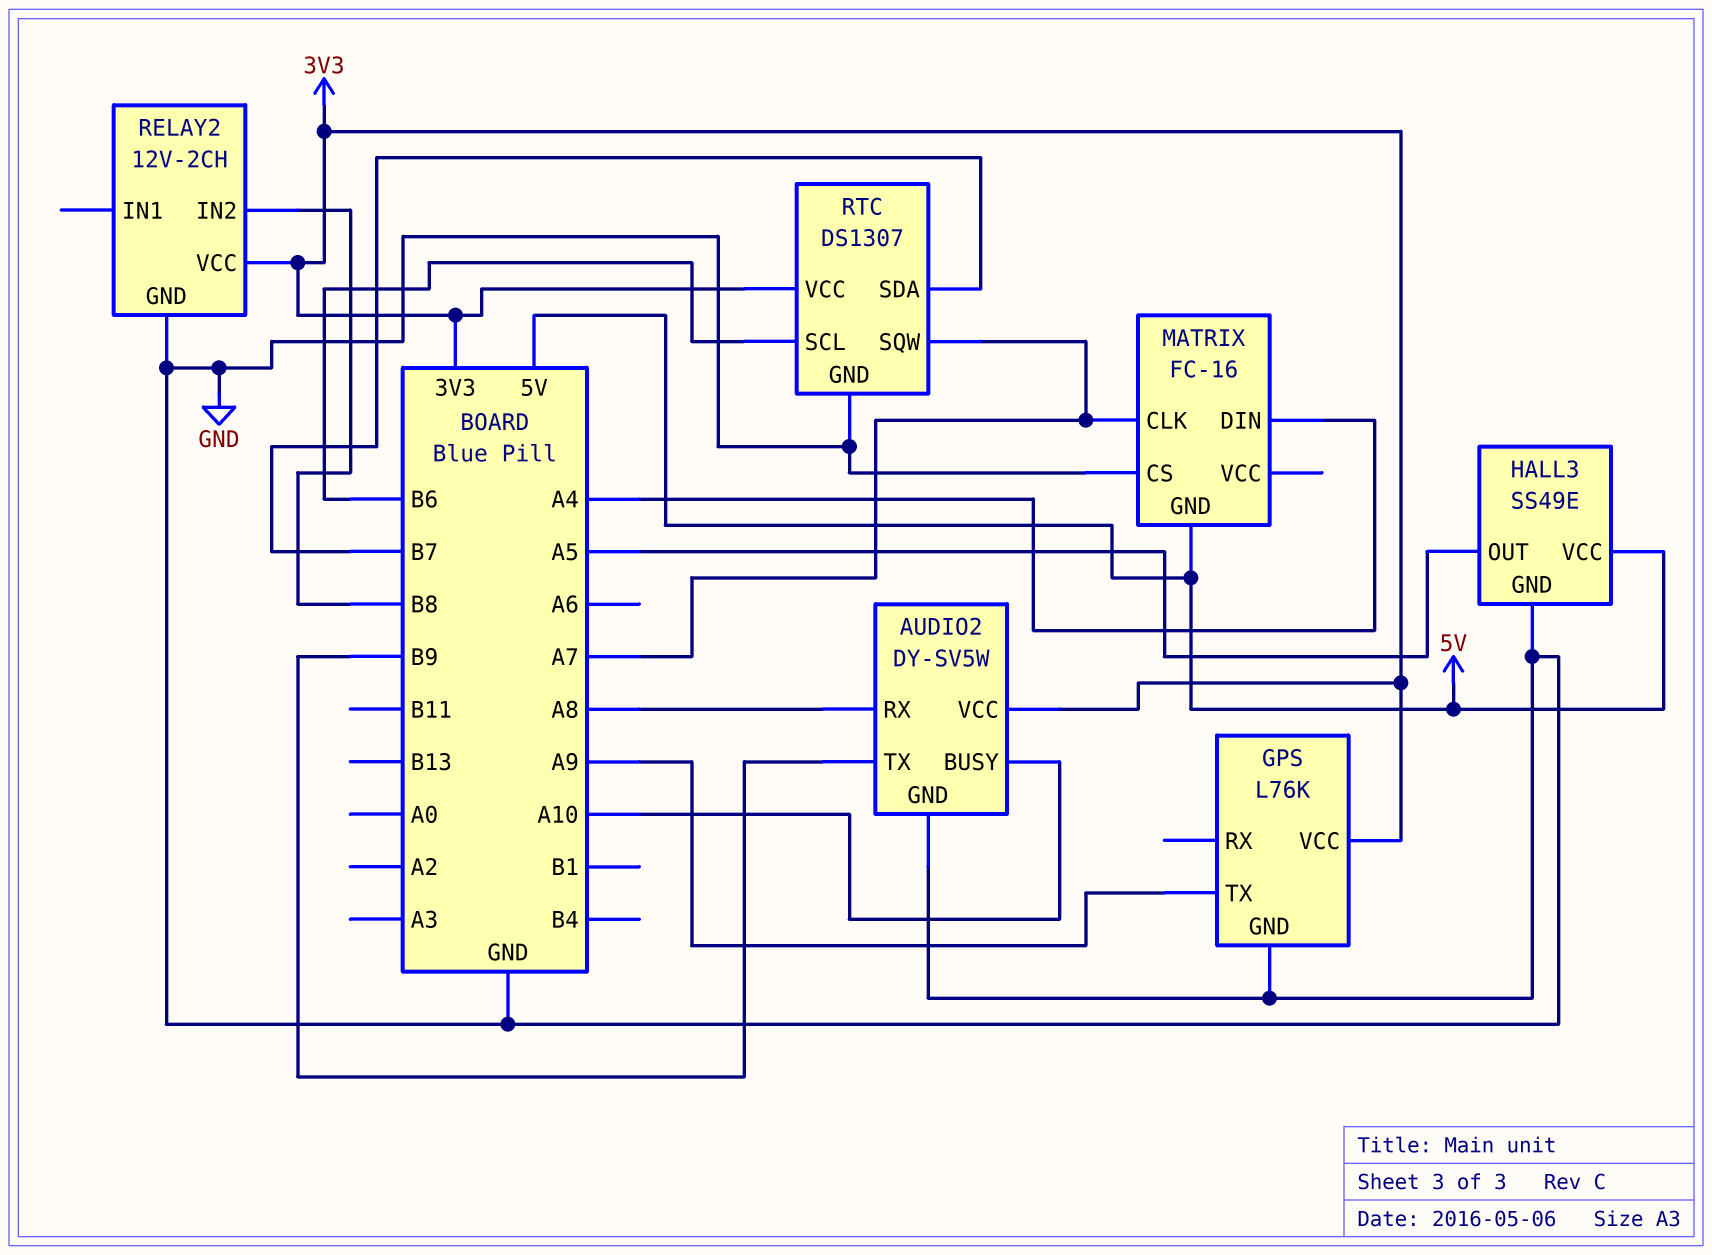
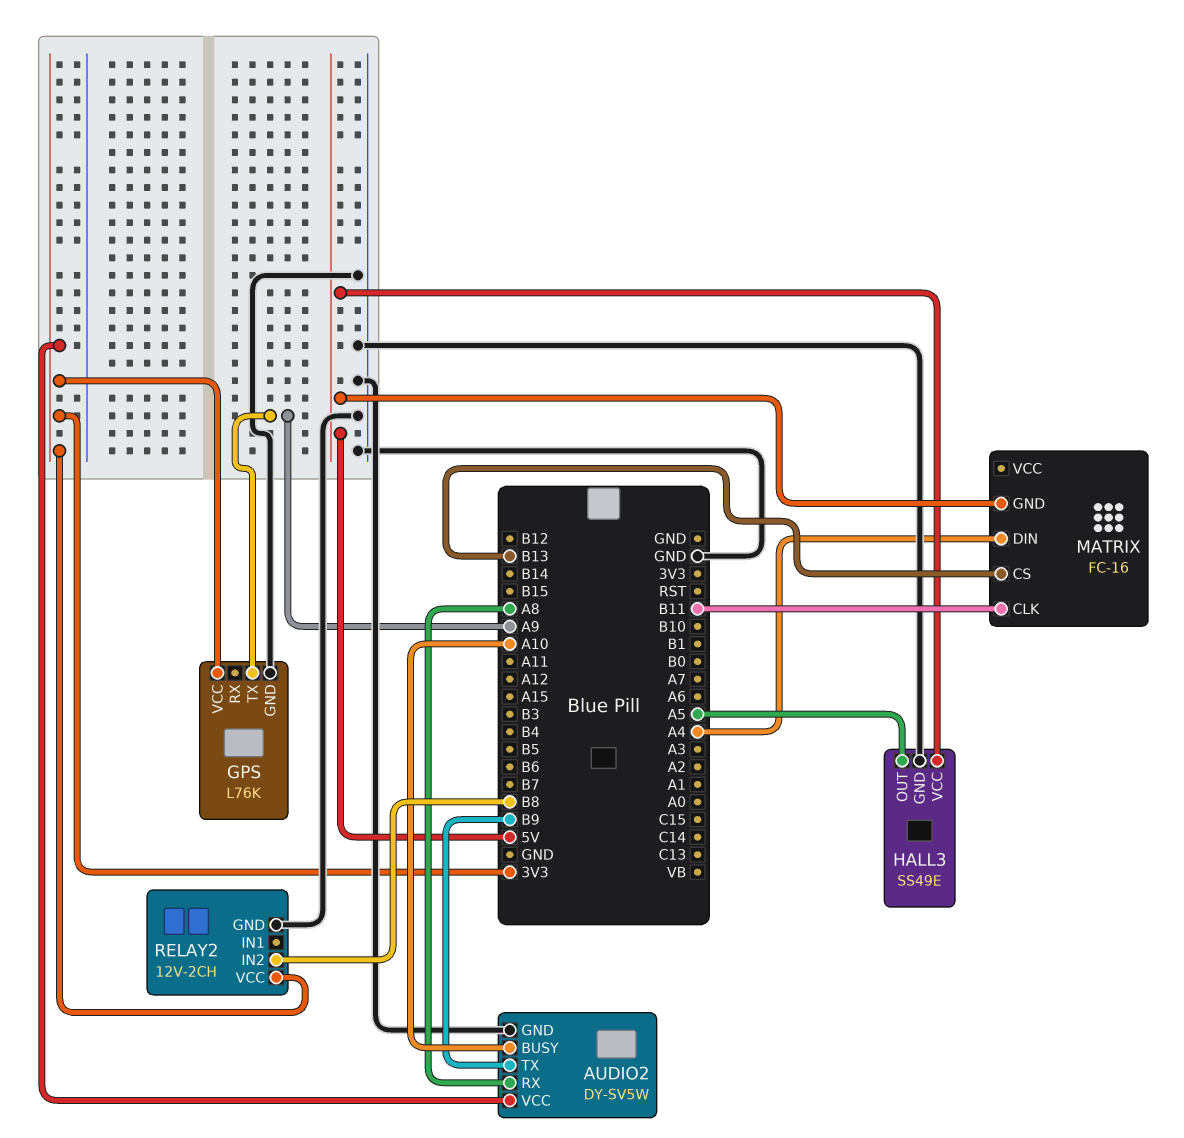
MATRIX pin CLK: A7 -> B11
MATRIX pin CS: GND -> B13
RTC: DS1307 -> none
RTC pin GND: GND -> none
RTC pin SCL: B6 -> none
RTC pin SDA: B7 -> none
RTC pin SQW: A7 -> none
RTC pin VCC: 3V3 -> none

